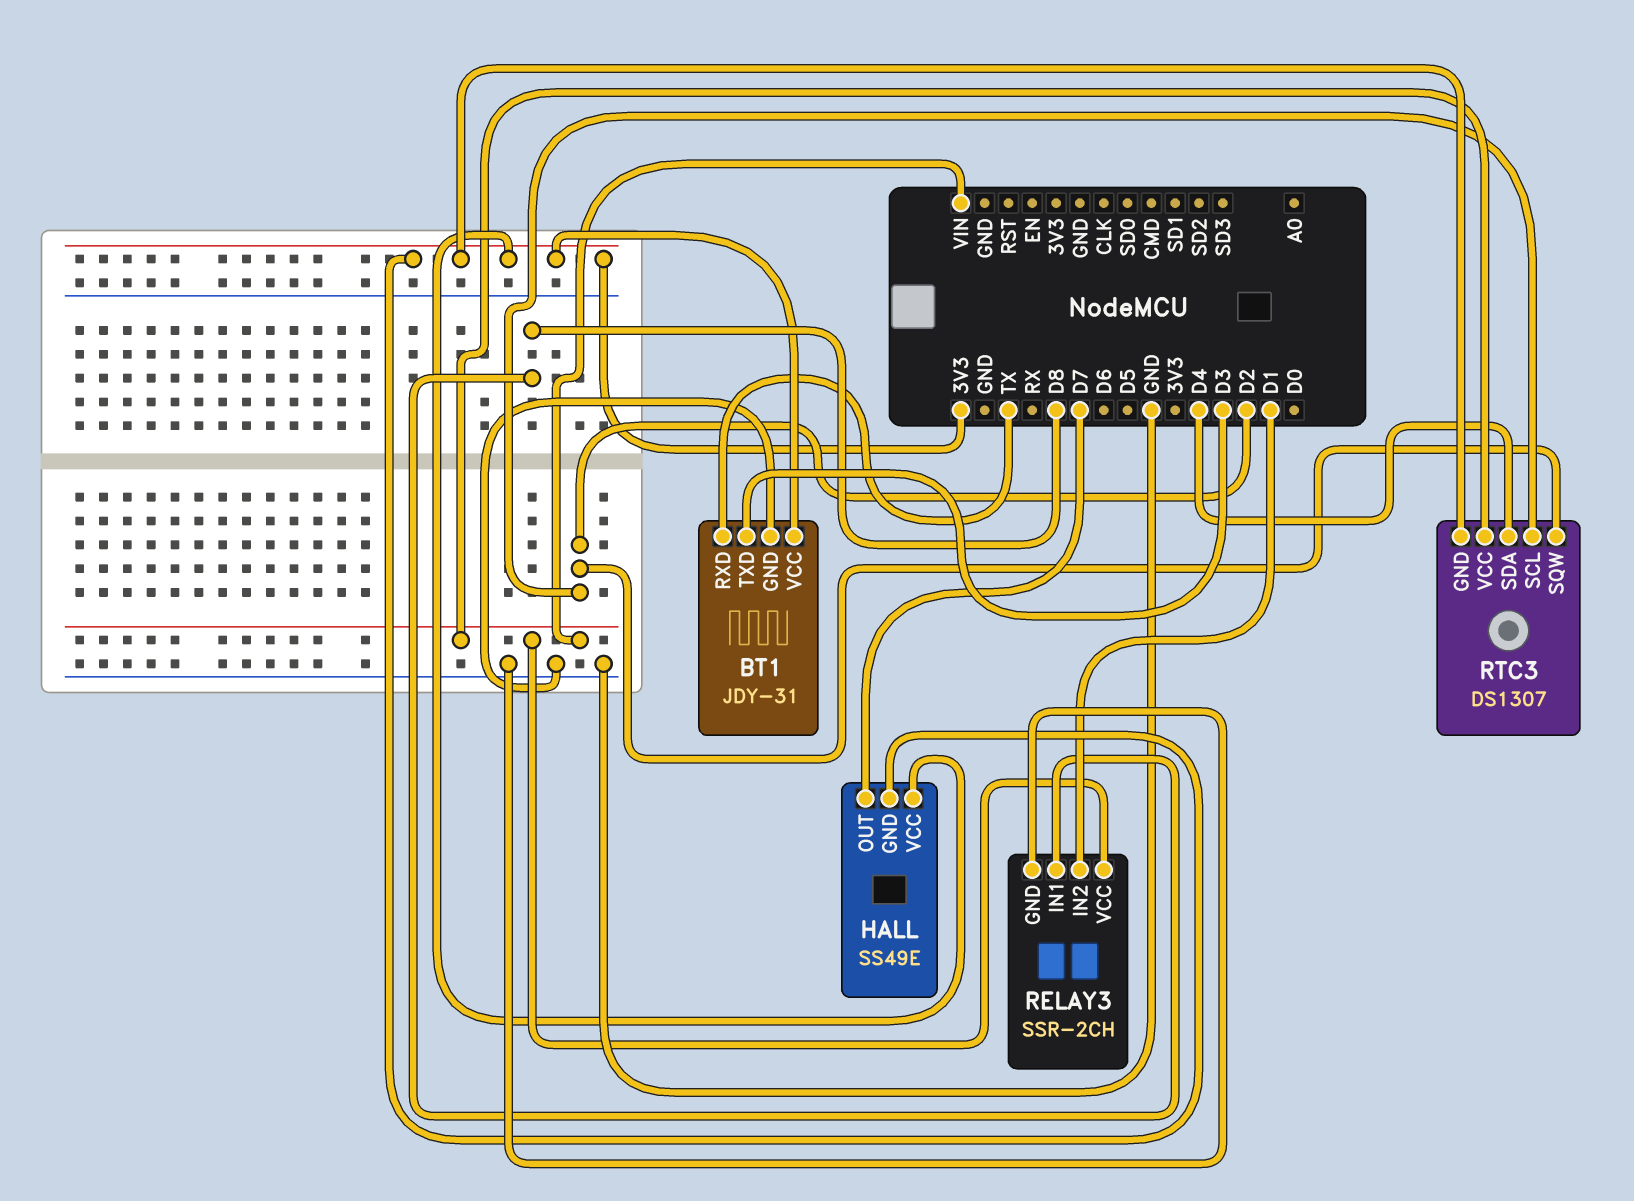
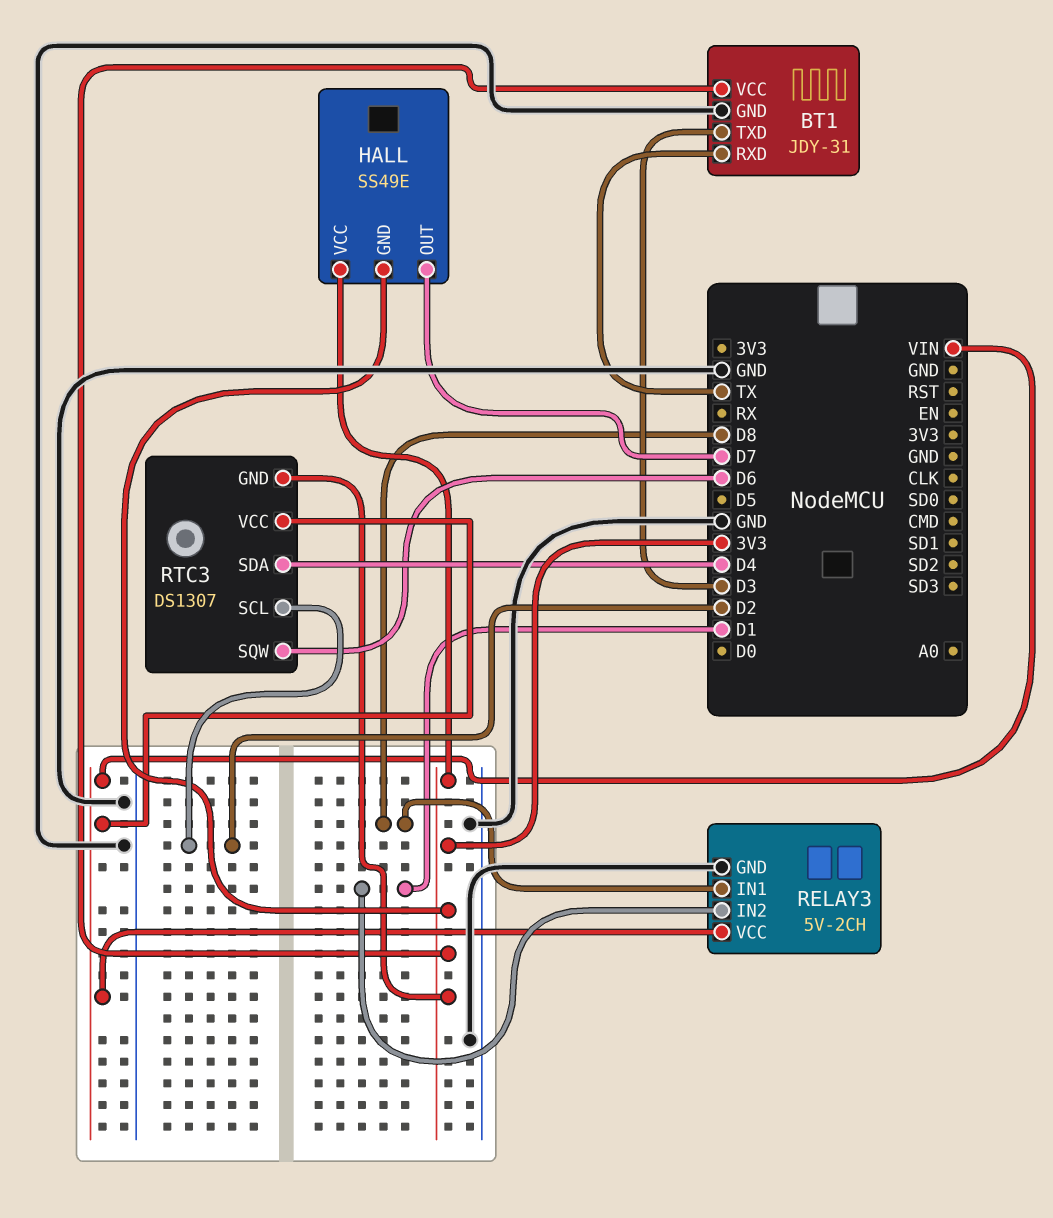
RELAY3: SSR-2CH -> 5V-2CH
RTC3 pin SQW: D2 -> D6

